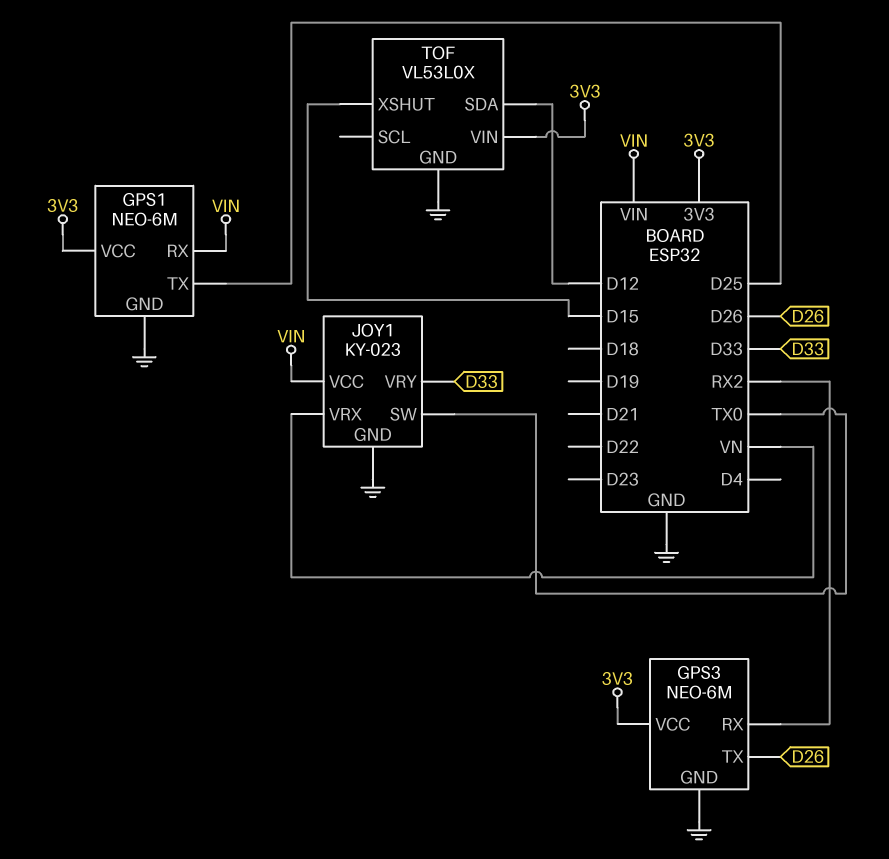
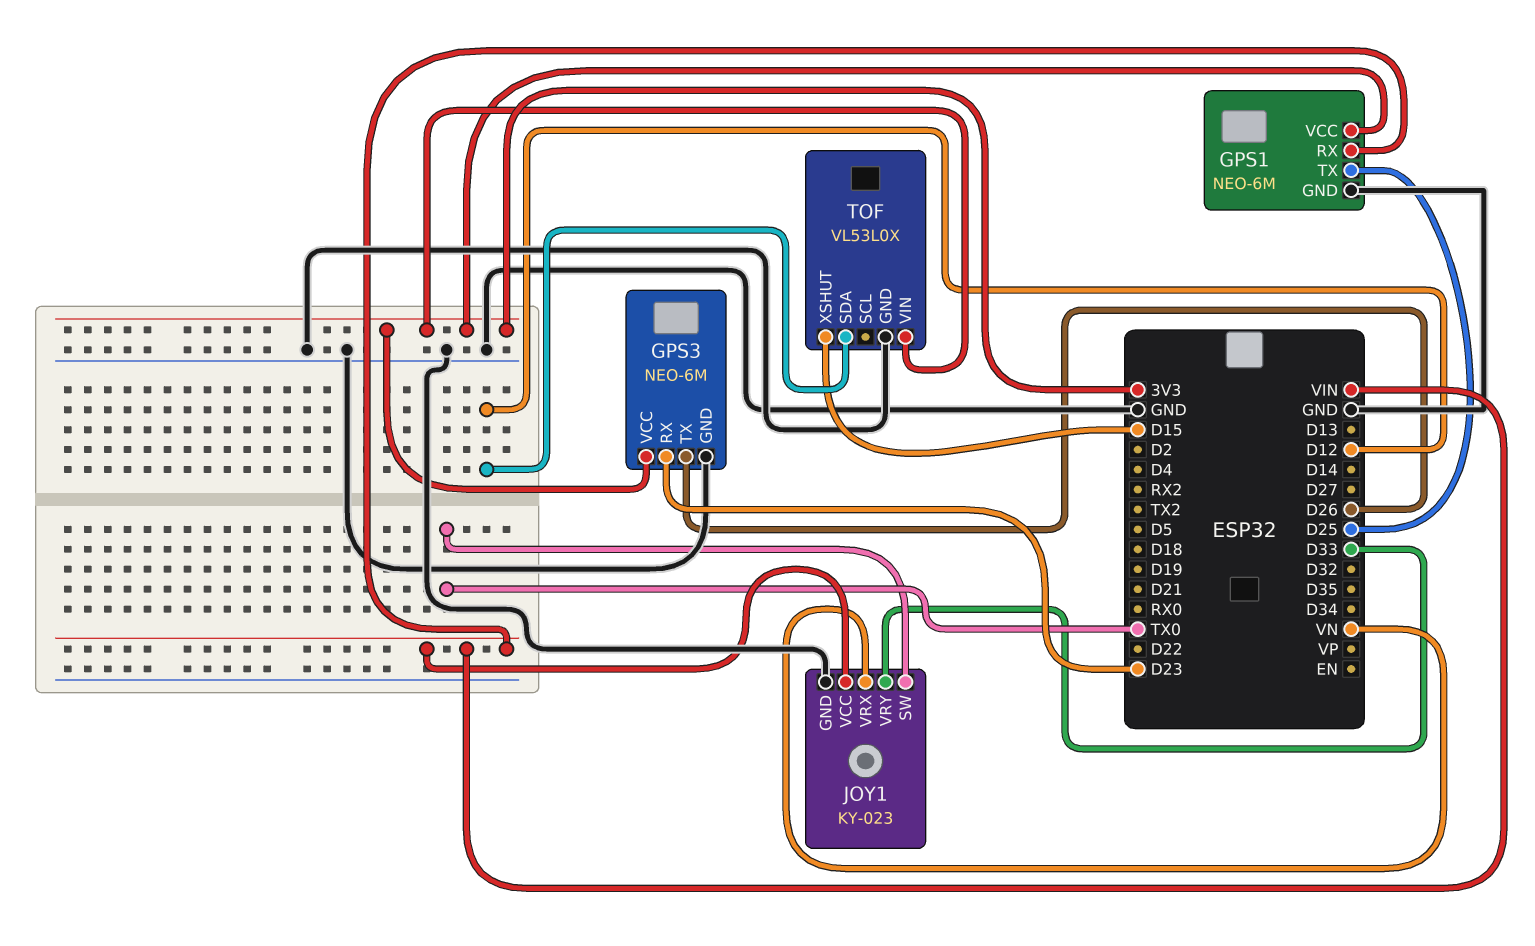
GPS3 pin RX: RX2 -> D23

